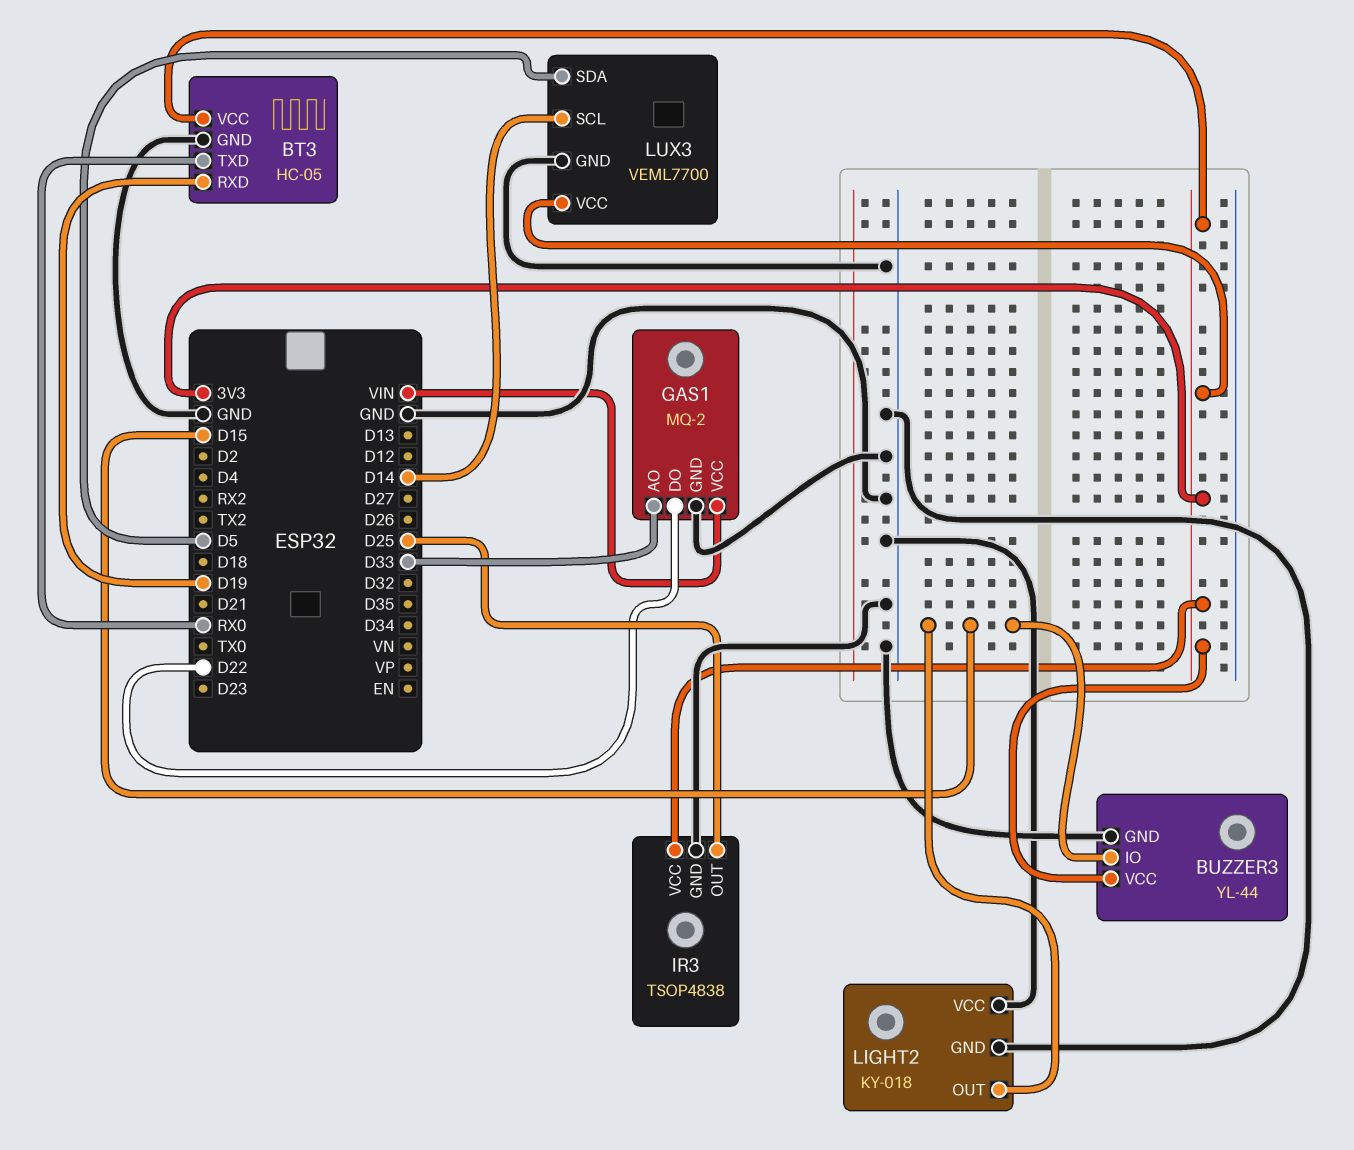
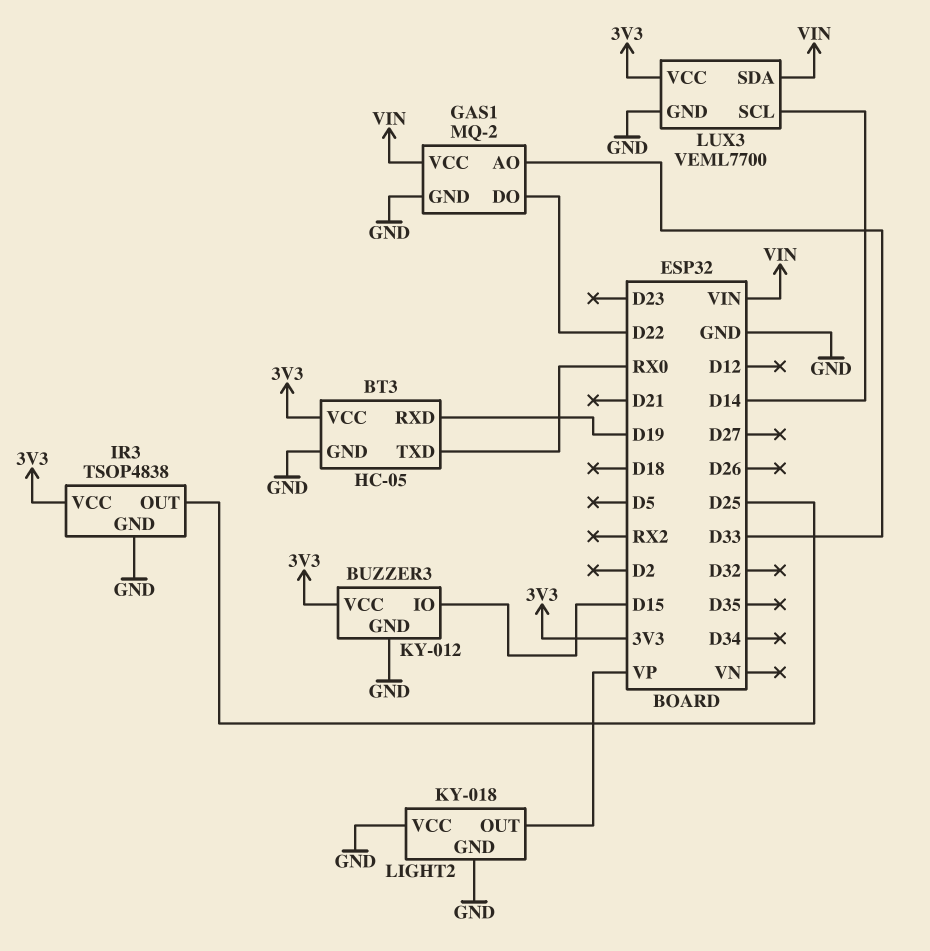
BUZZER3: YL-44 -> KY-012
LIGHT2 pin OUT: D15 -> VP
LUX3 pin SDA: D5 -> VIN

